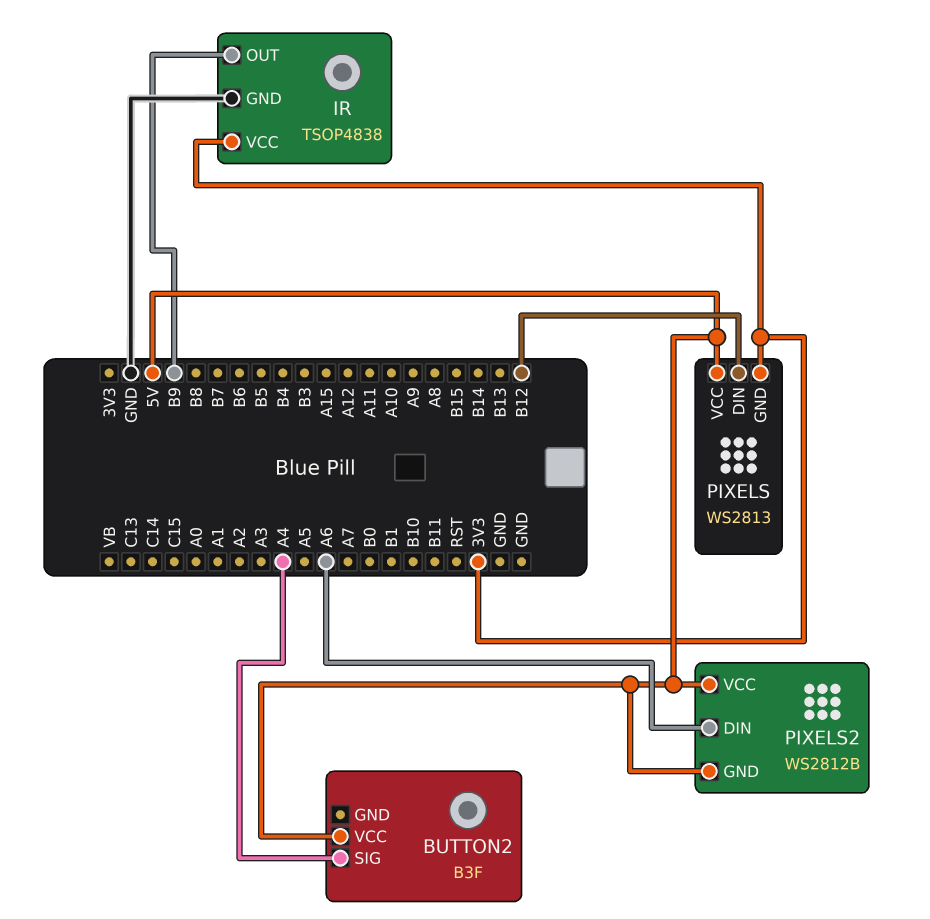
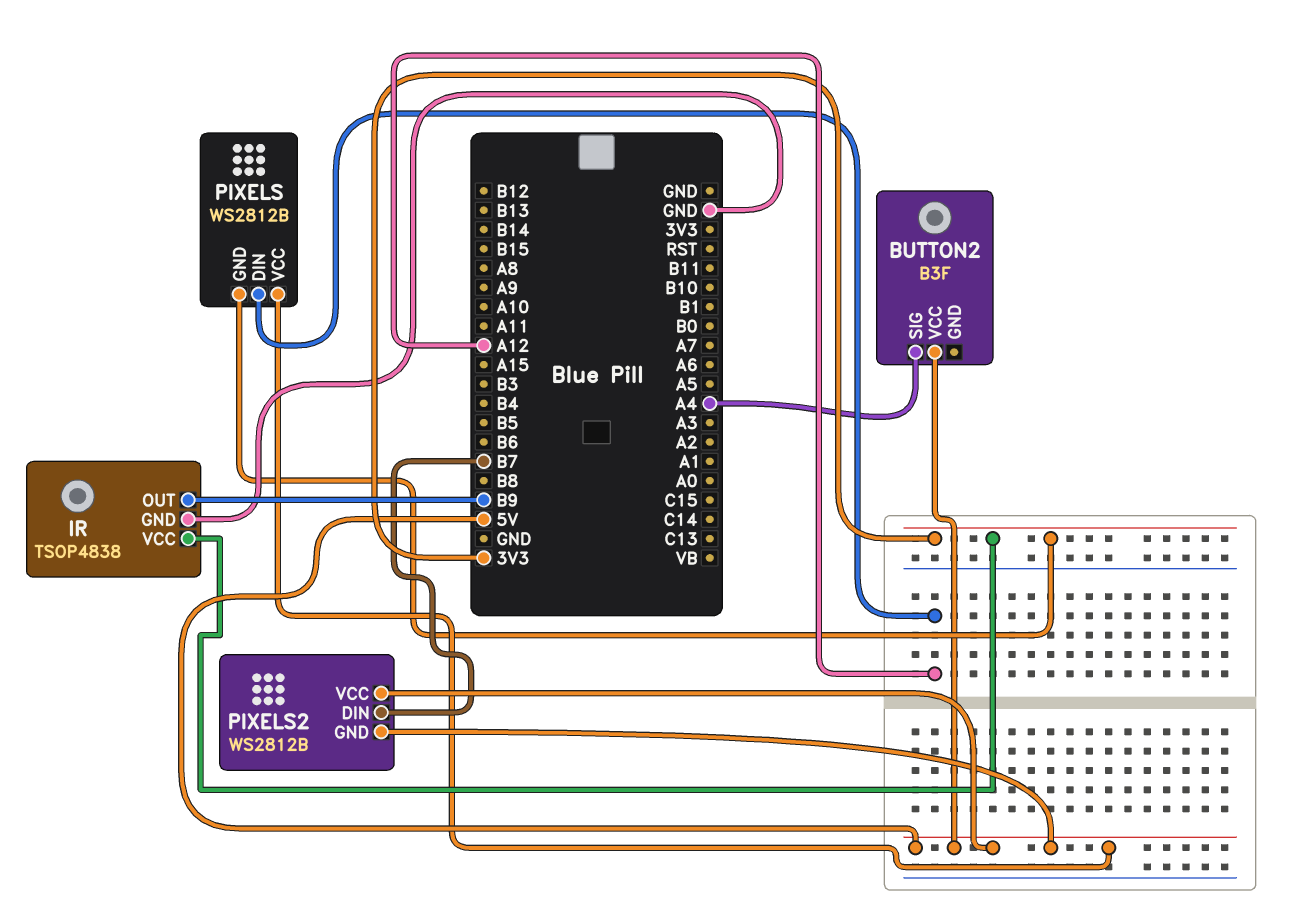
PIXELS: WS2813 -> WS2812B
PIXELS pin DIN: B12 -> A12
PIXELS2 pin DIN: A6 -> B7

